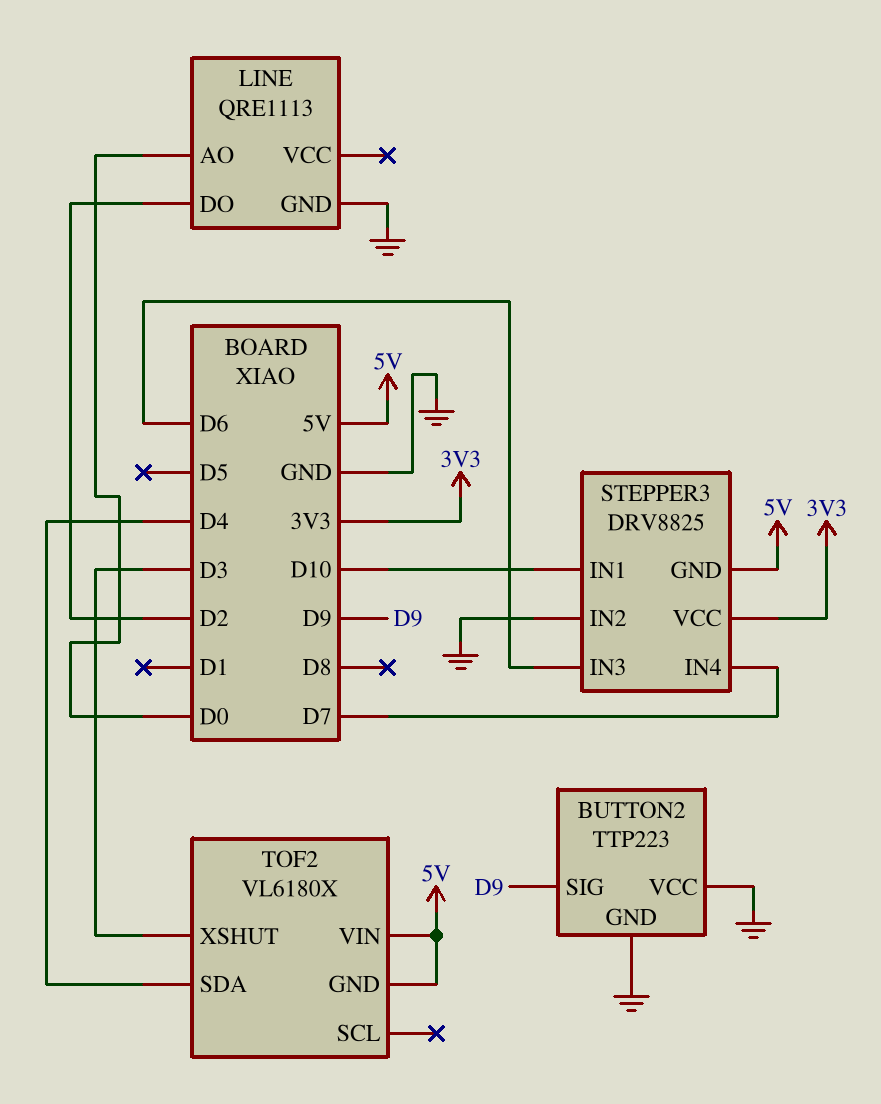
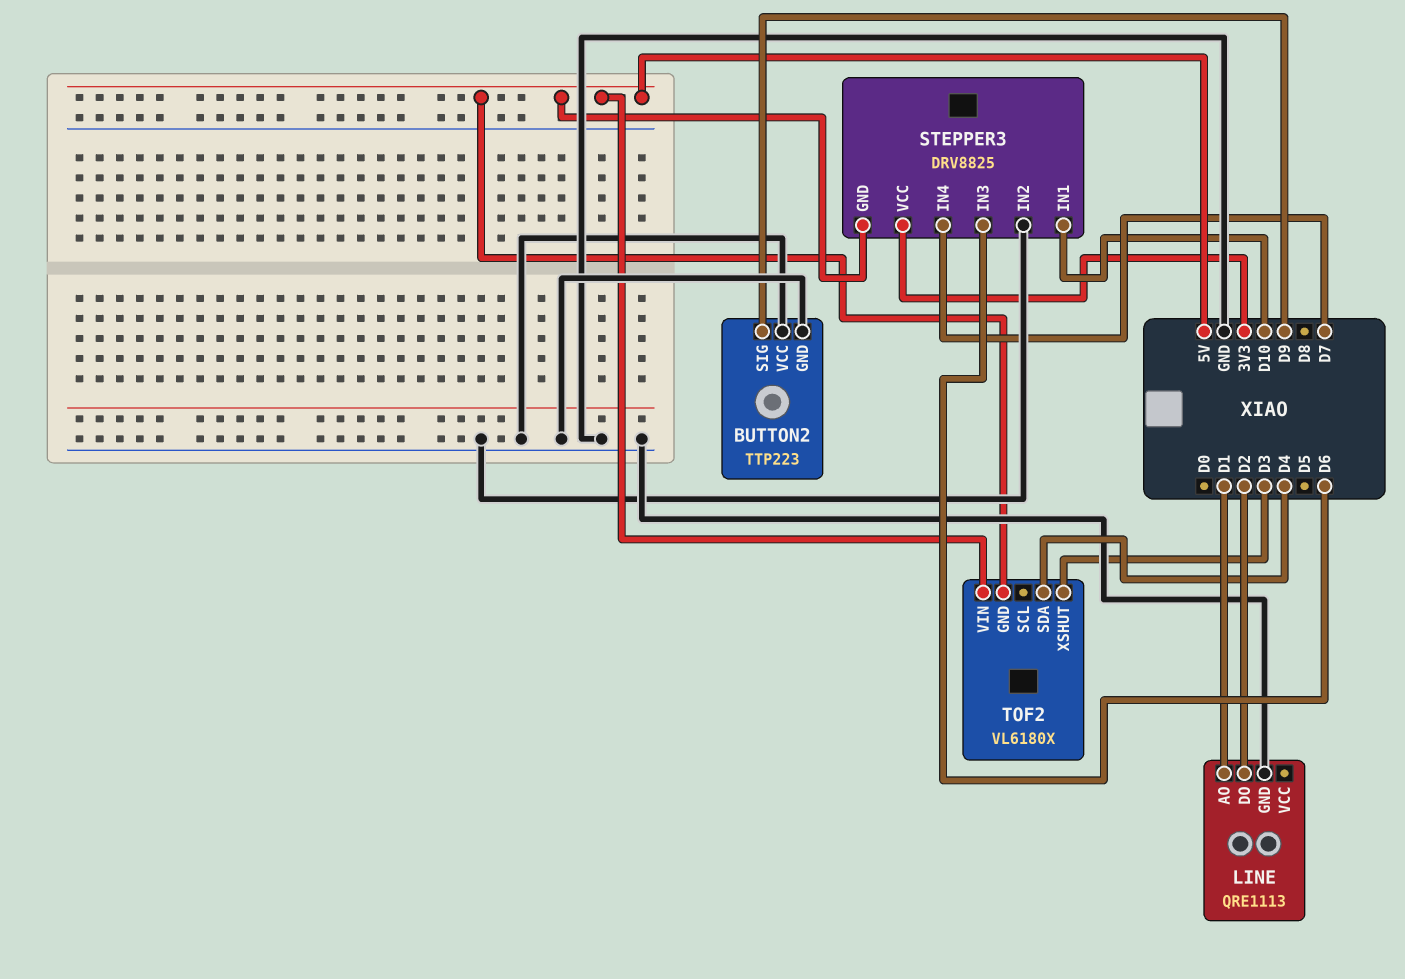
LINE pin AO: D0 -> D1

